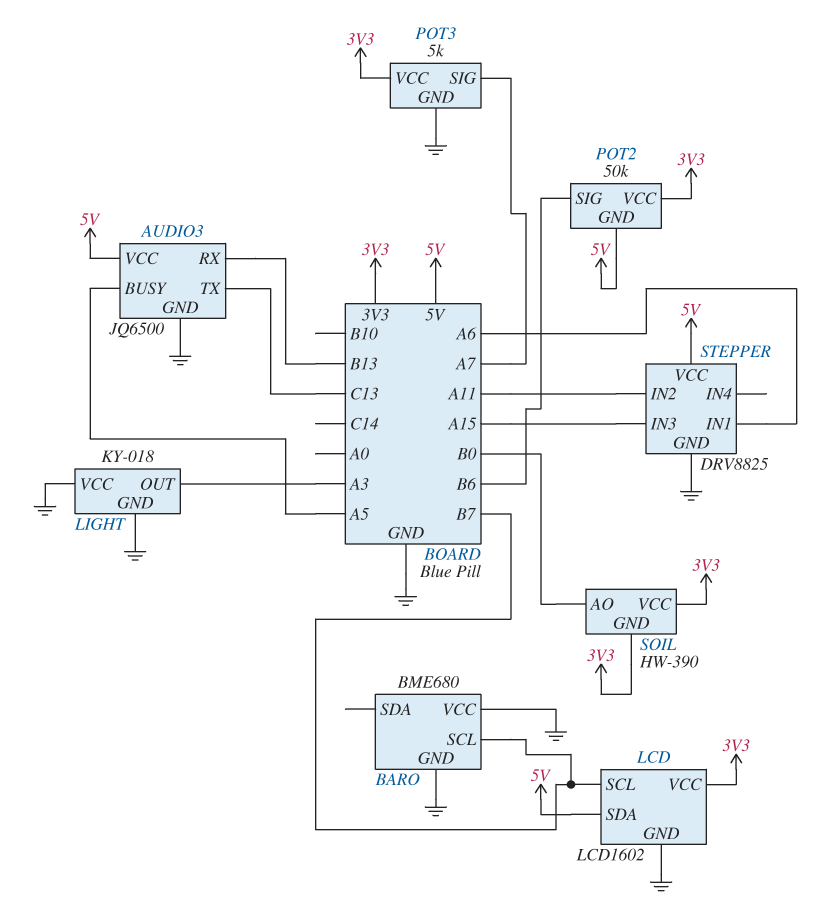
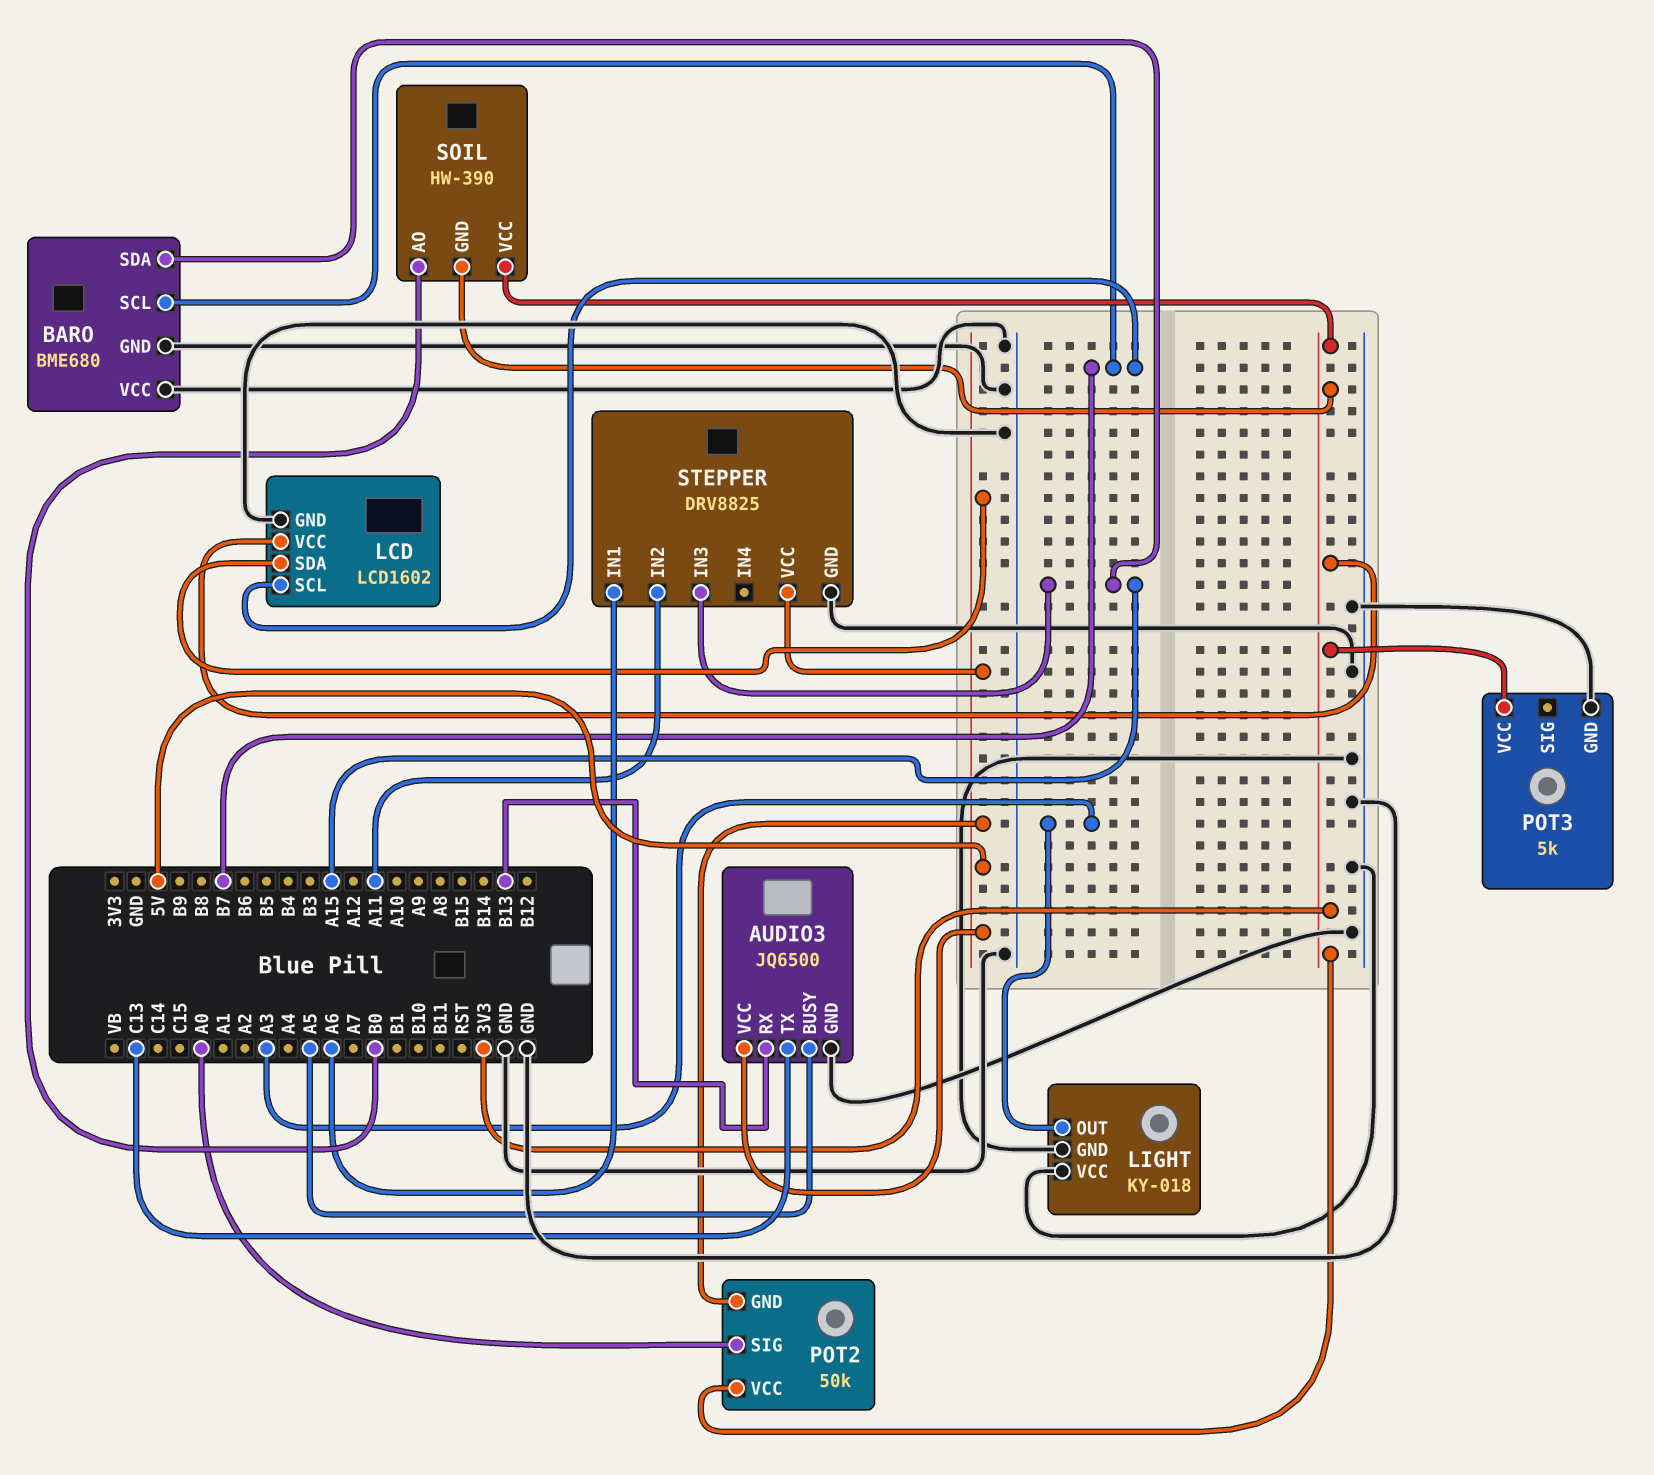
BARO pin SDA: none -> A15
POT2 pin SIG: B6 -> A0
POT3 pin SIG: A7 -> none

